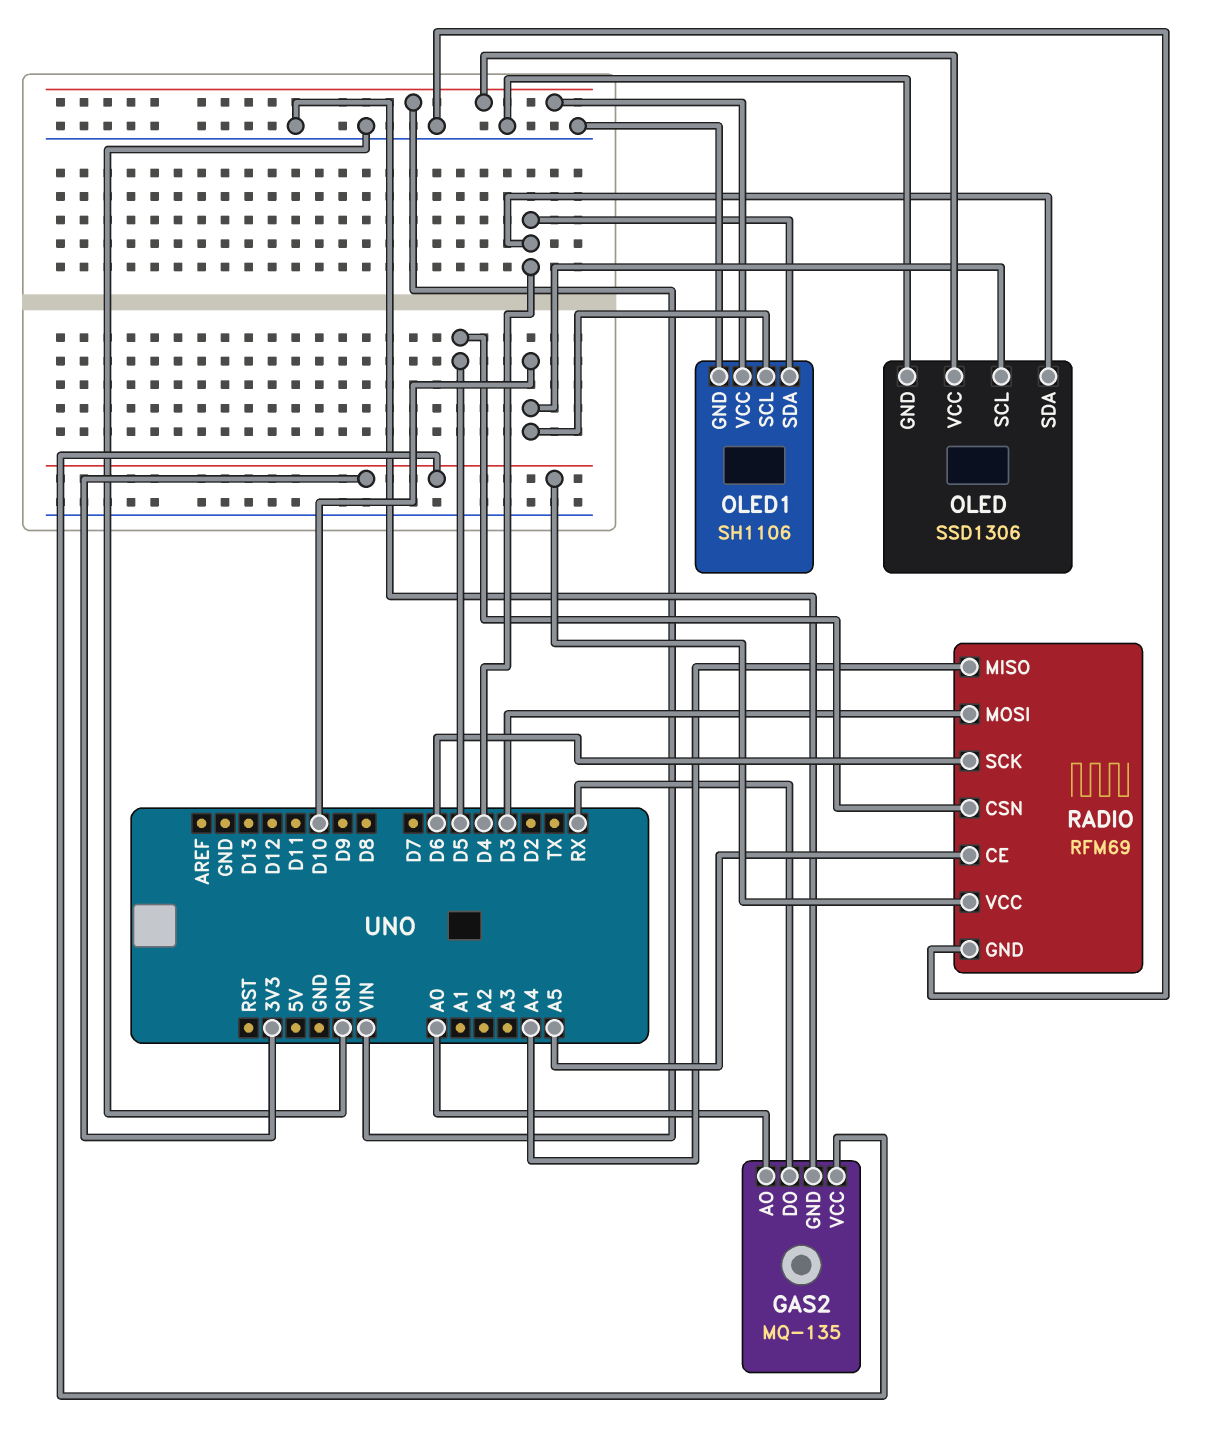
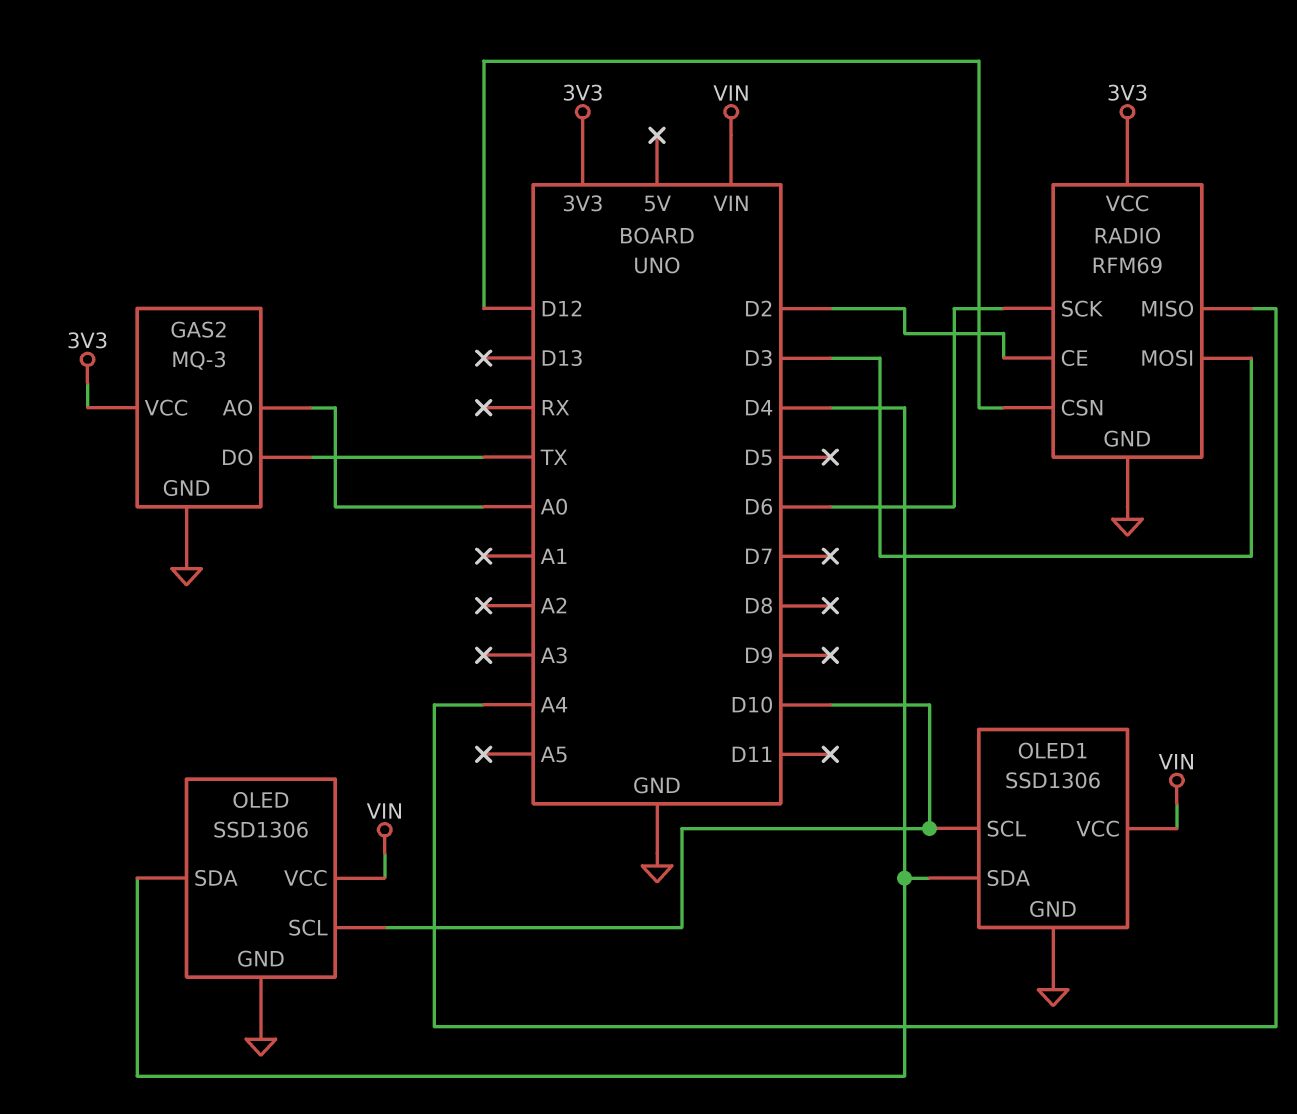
GAS2: MQ-135 -> MQ-3
GAS2 pin DO: RX -> TX
OLED1: SH1106 -> SSD1306
RADIO pin CE: A5 -> D2
RADIO pin CSN: D5 -> D12

